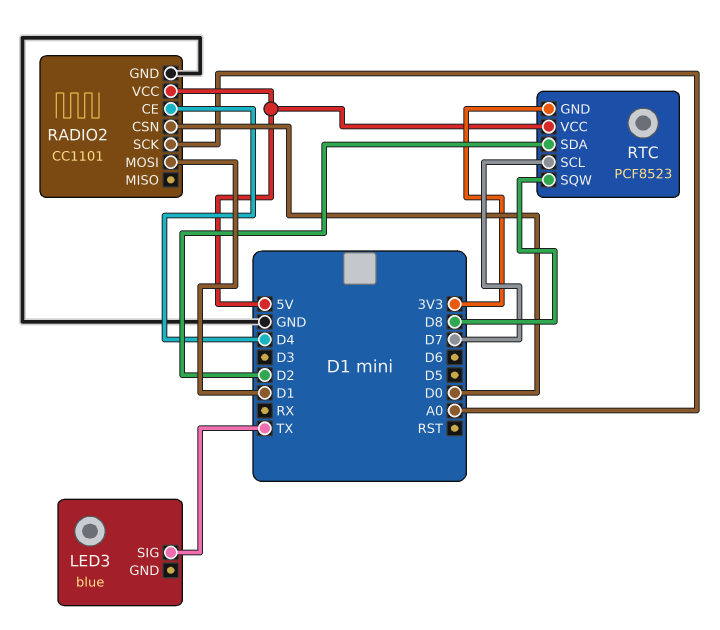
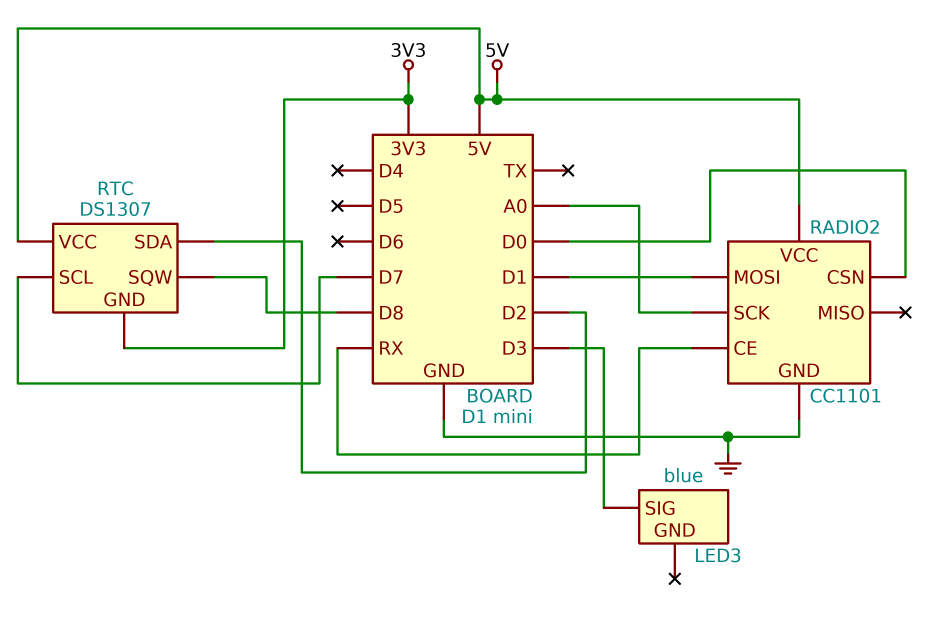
LED3 pin SIG: TX -> D3
RADIO2 pin CE: D4 -> RX
RTC: PCF8523 -> DS1307

